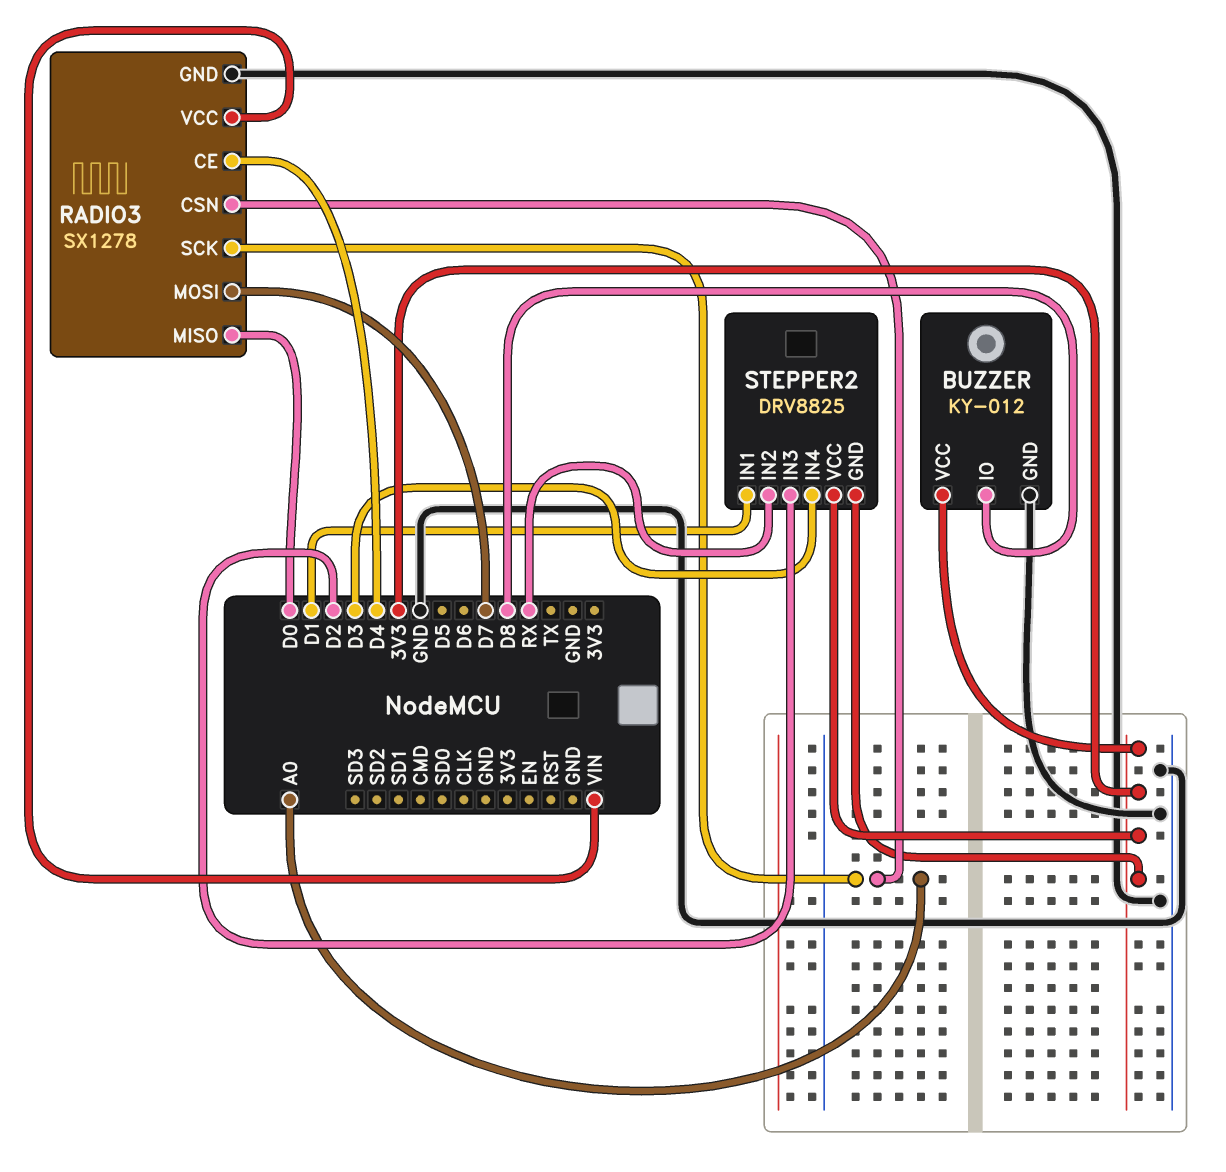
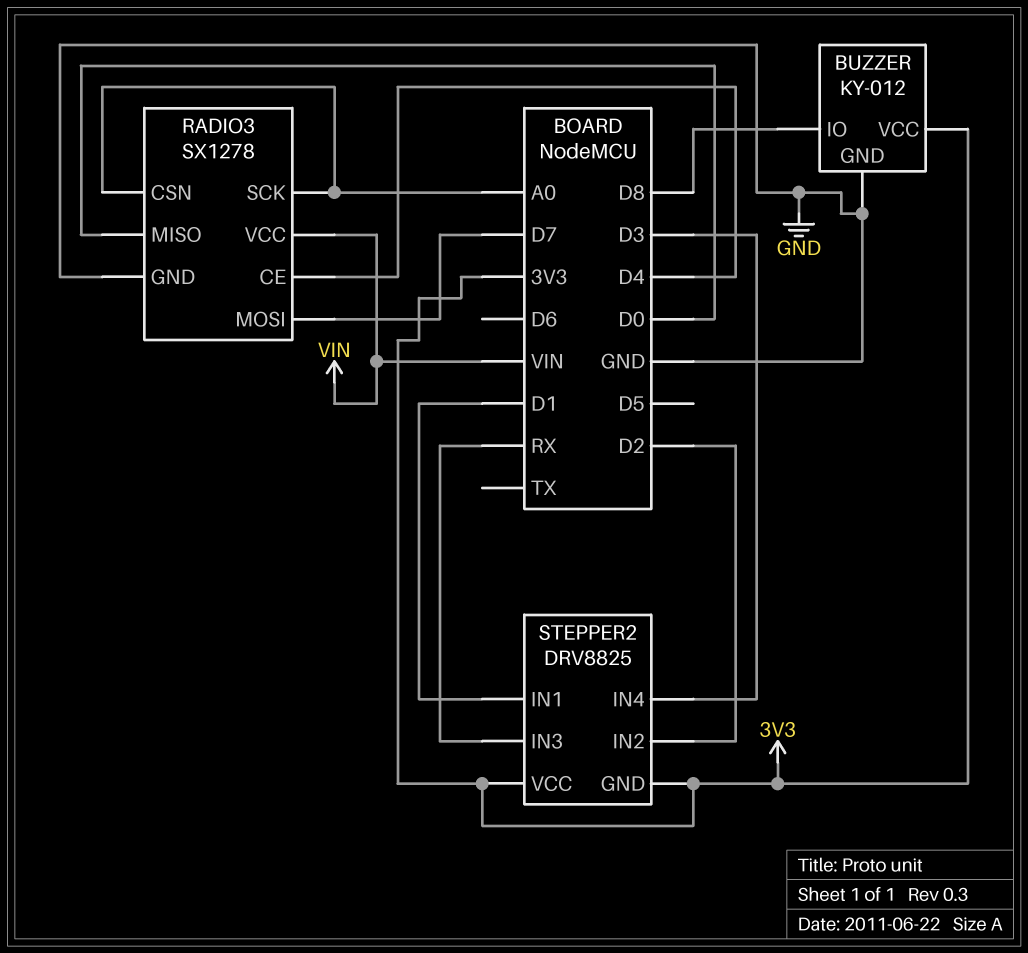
STEPPER2 pin IN2: RX -> D2
STEPPER2 pin IN3: D2 -> RX

